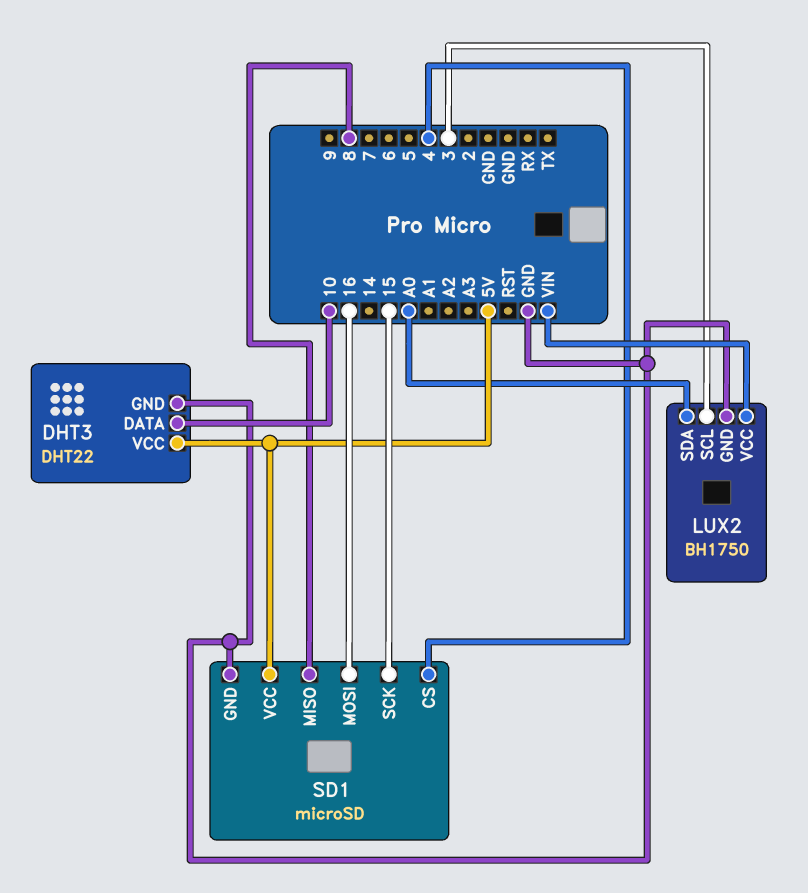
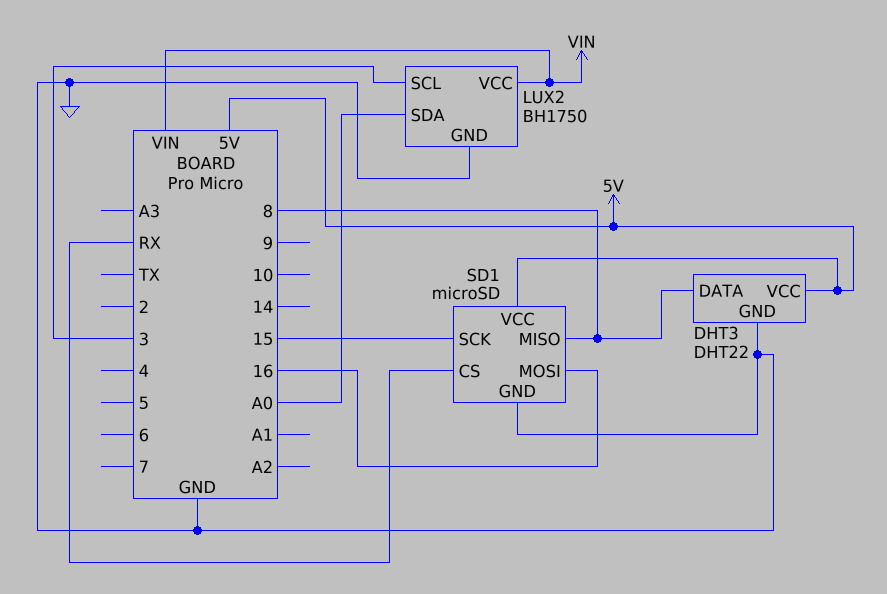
DHT3 pin DATA: 10 -> 8
SD1 pin CS: 4 -> RX

